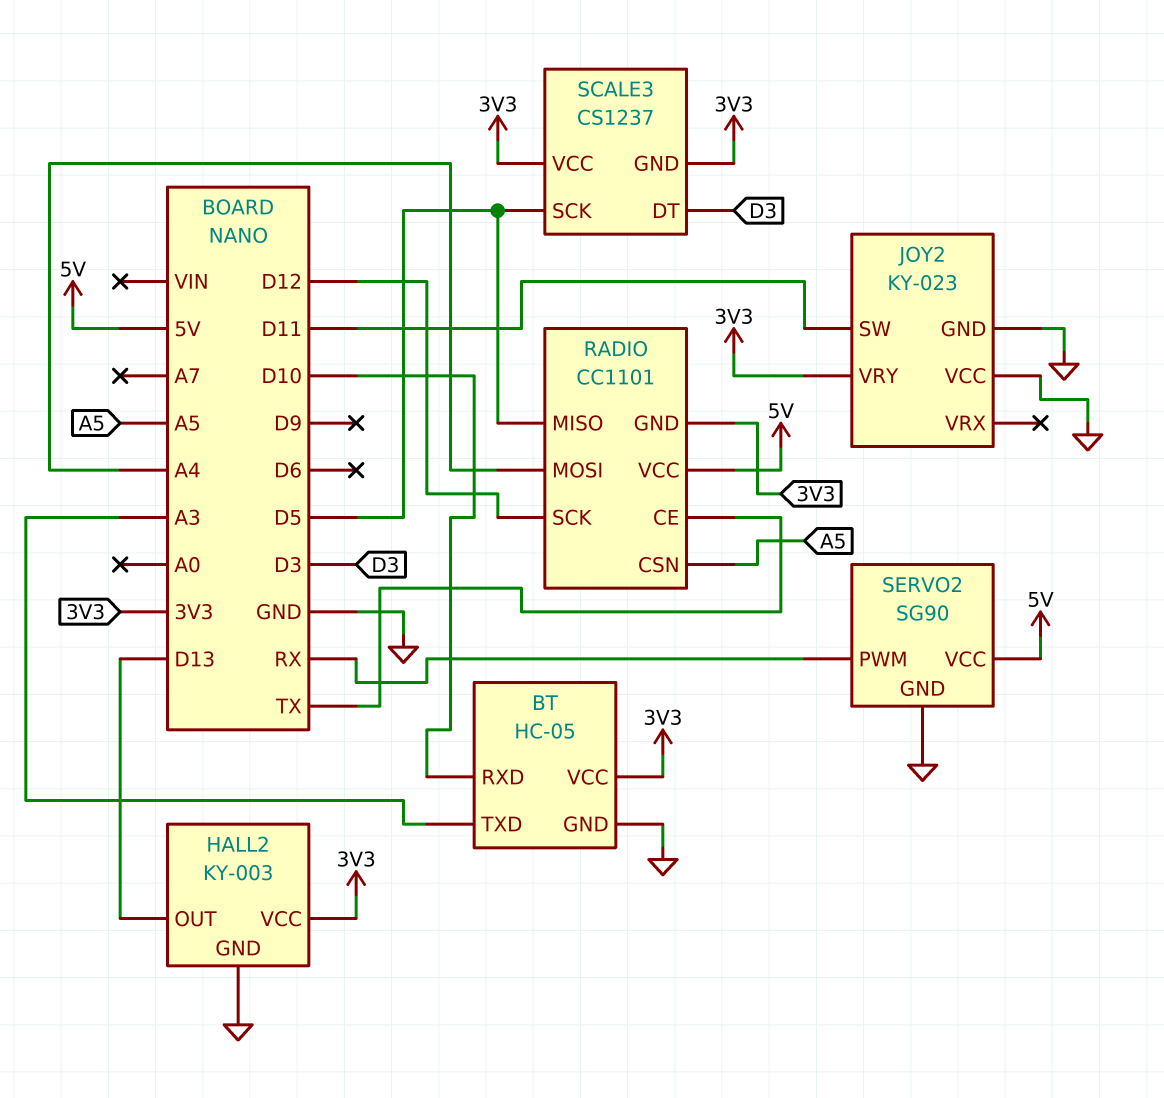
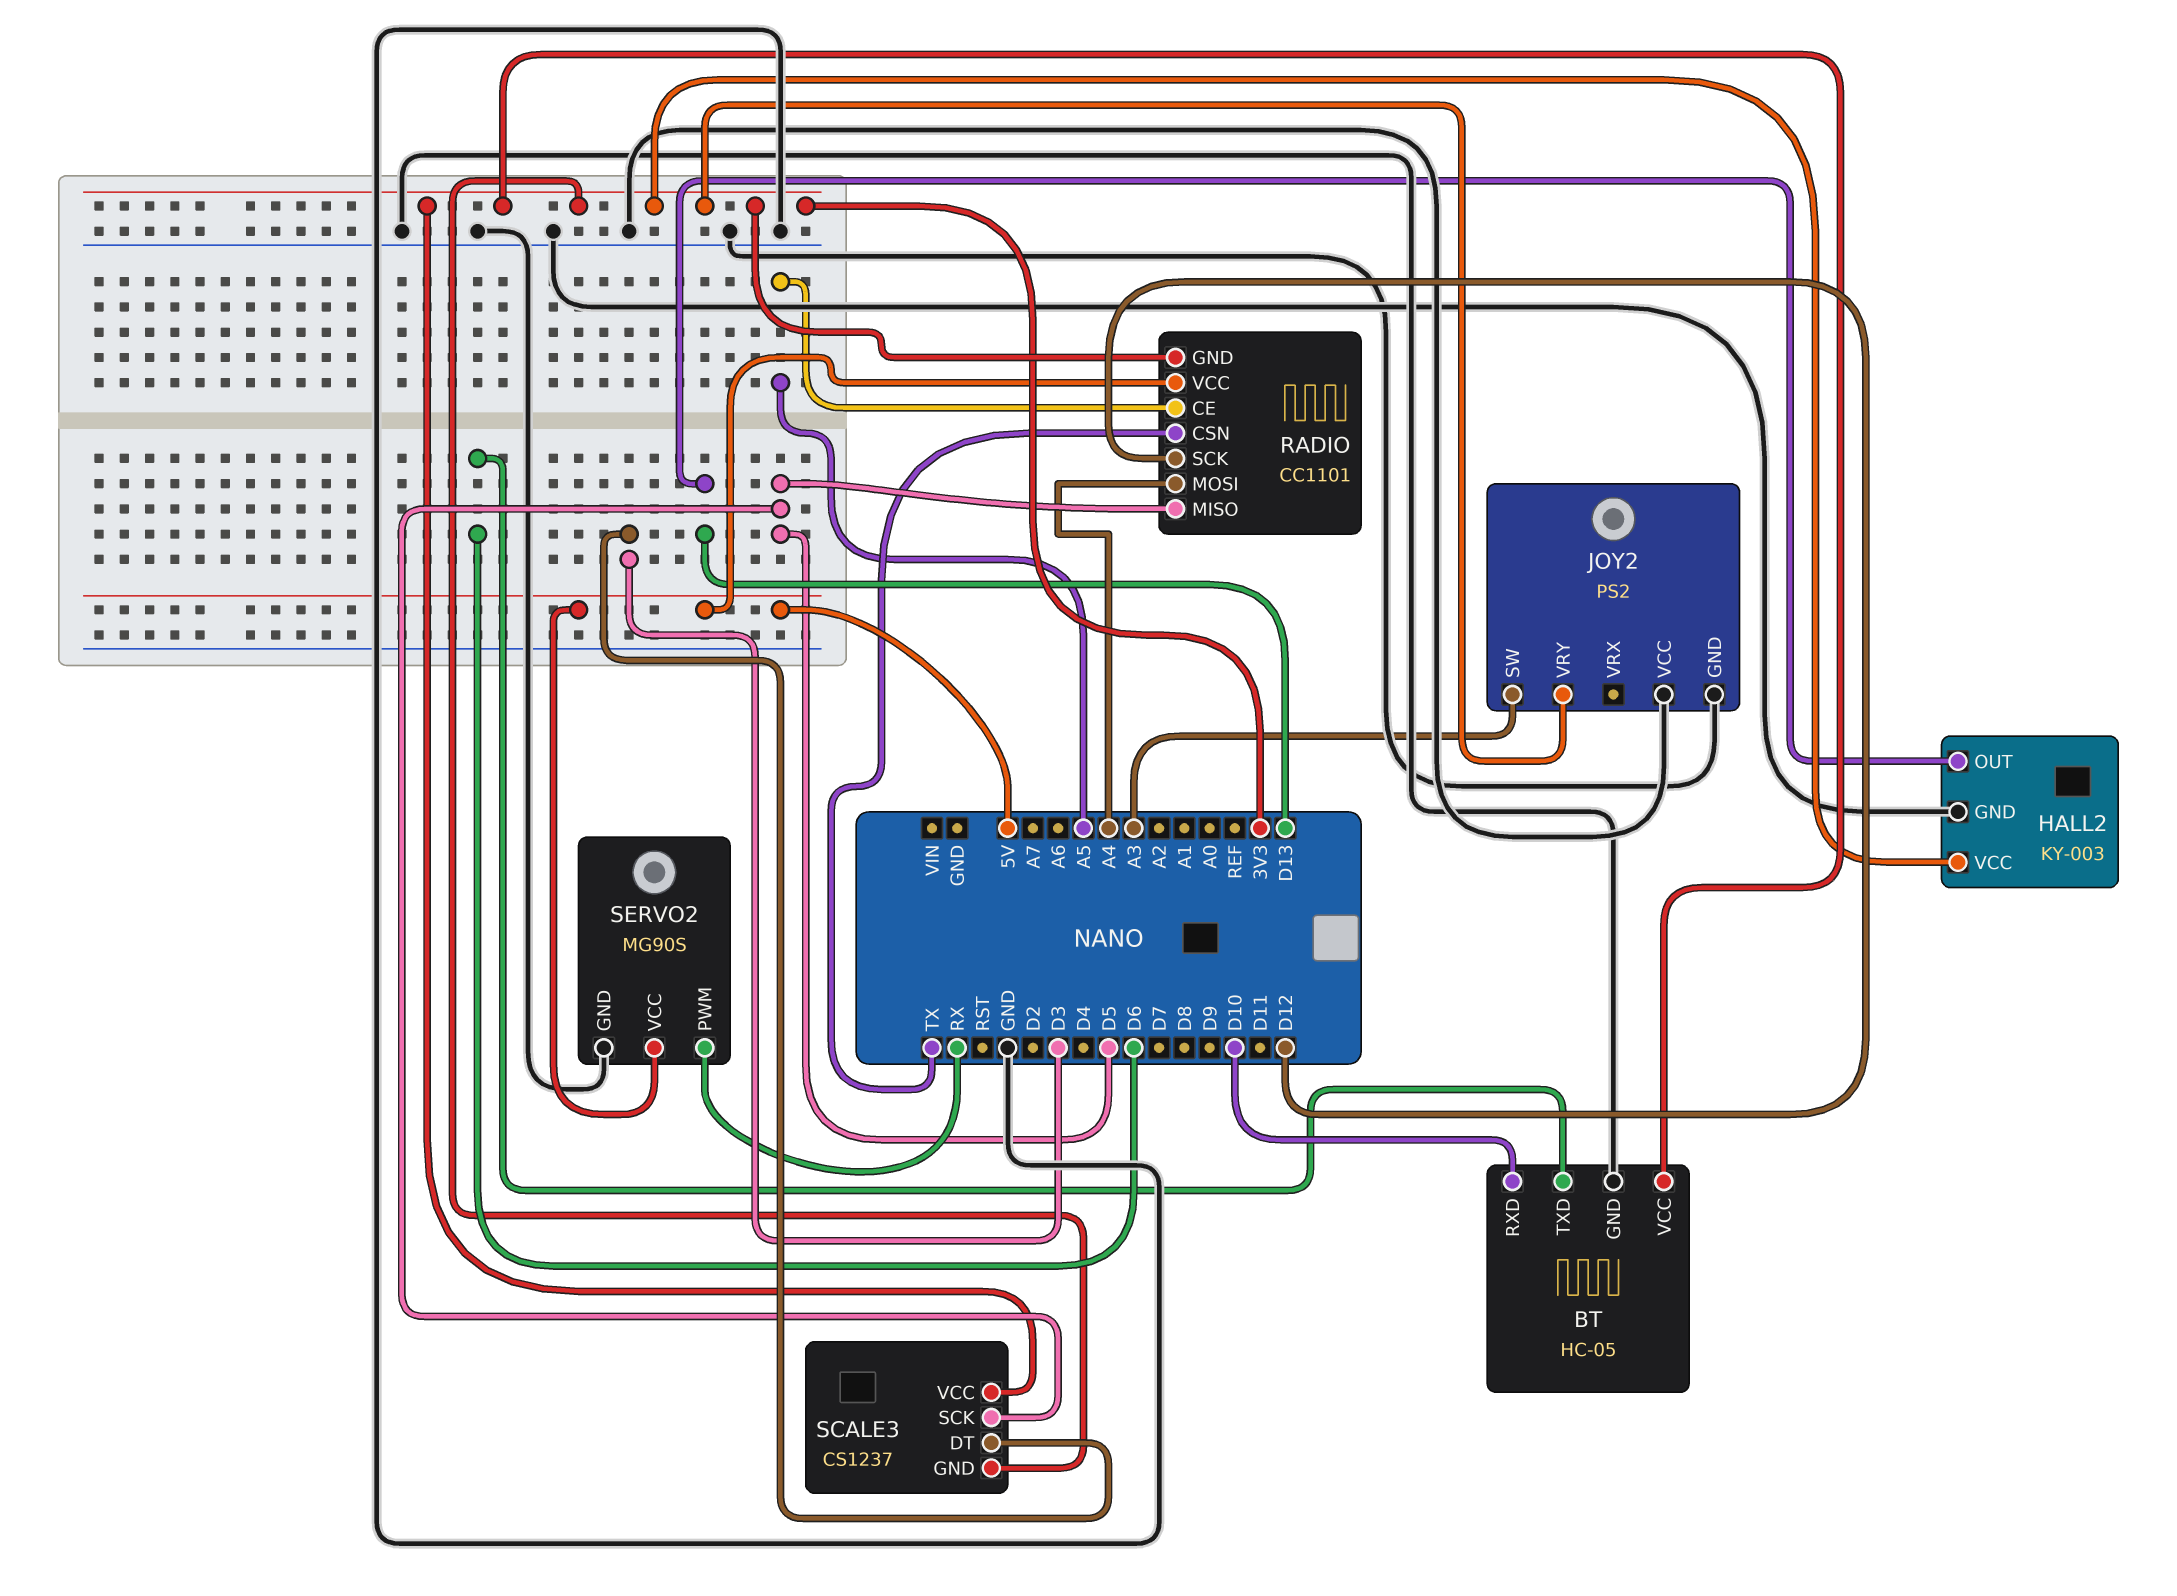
BT pin TXD: A3 -> D6
JOY2: KY-023 -> PS2
JOY2 pin SW: D11 -> A3
RADIO pin CE: TX -> A5
RADIO pin CSN: A5 -> TX
SERVO2: SG90 -> MG90S

